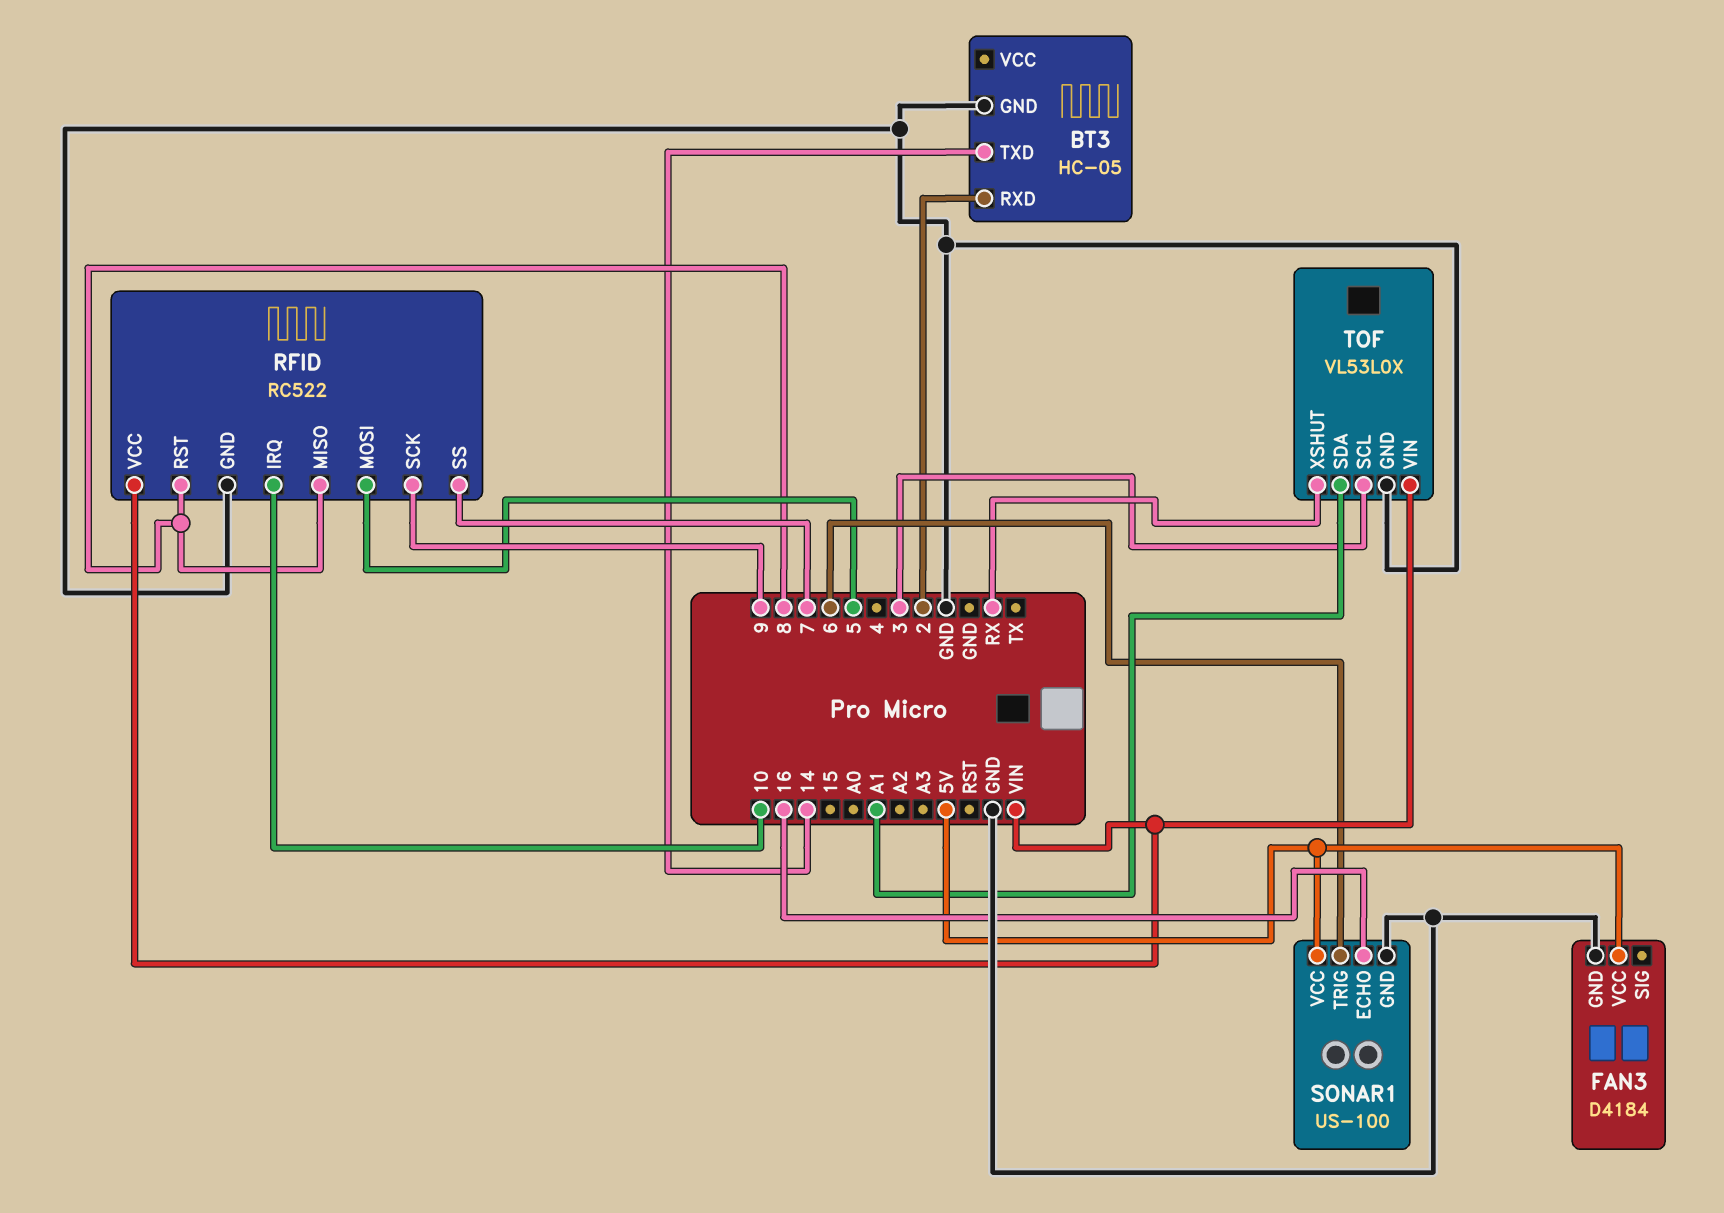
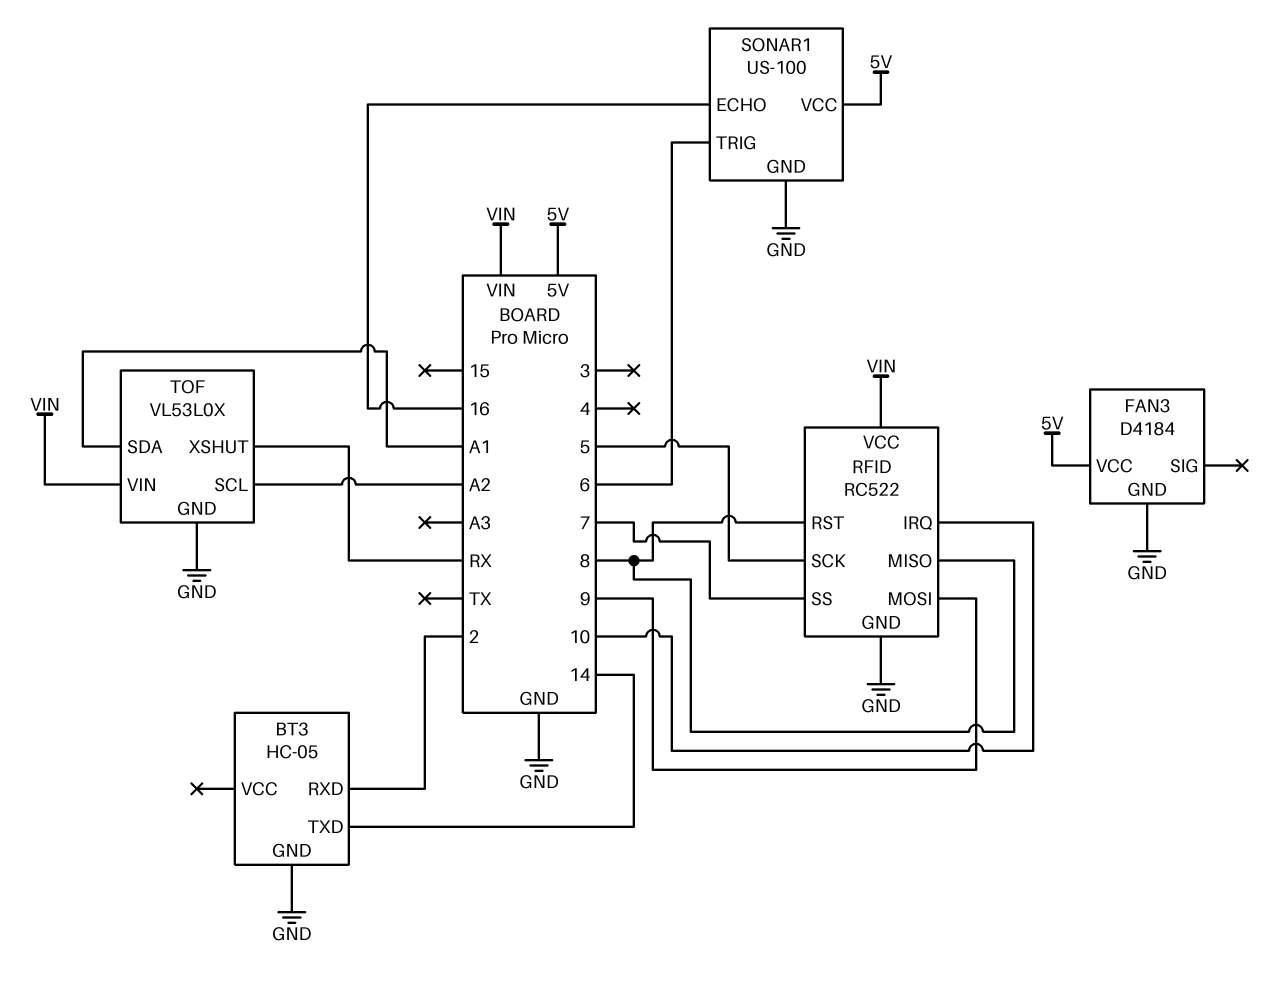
RFID pin MOSI: 5 -> 9
RFID pin SCK: 9 -> 5
TOF pin SCL: 3 -> A2

